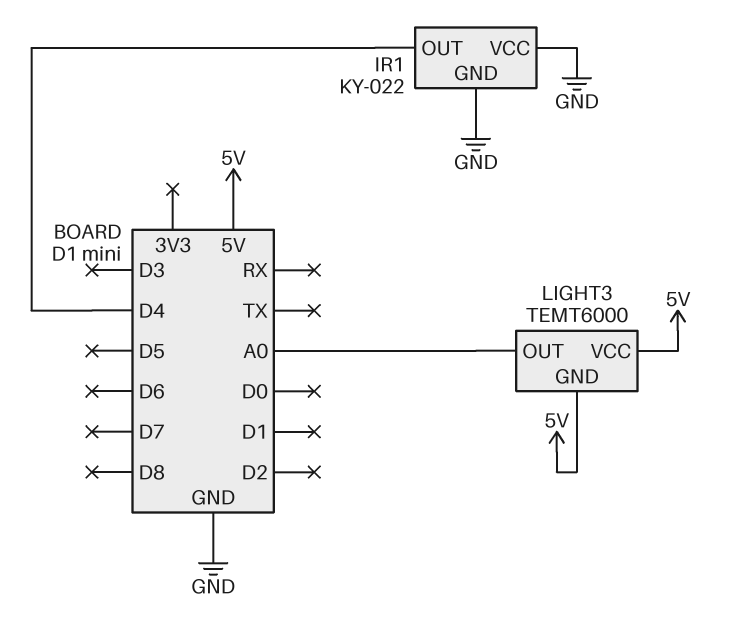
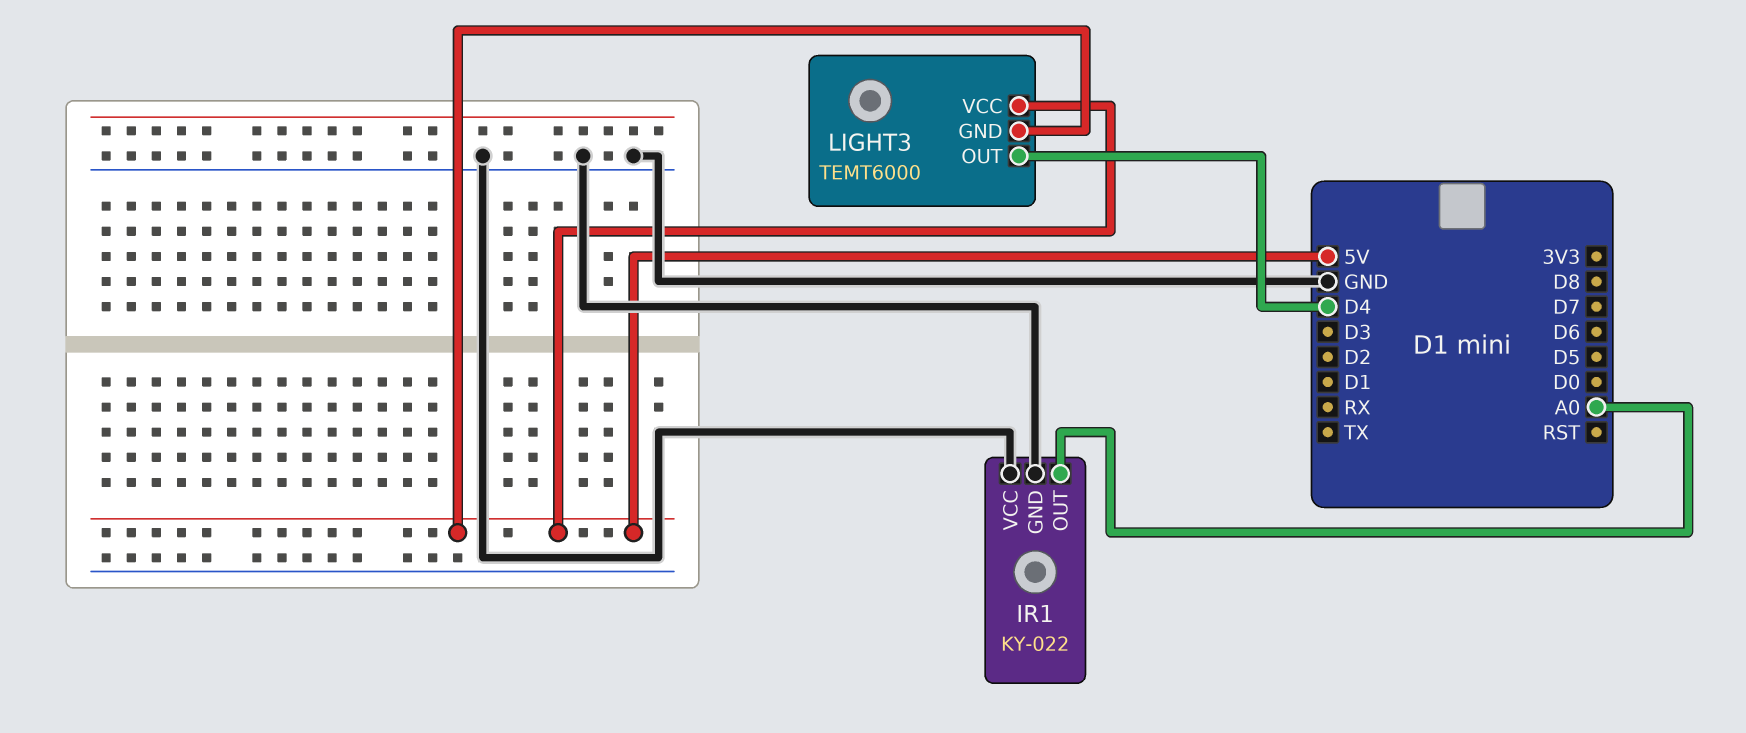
IR1 pin OUT: D4 -> A0
LIGHT3 pin OUT: A0 -> D4

